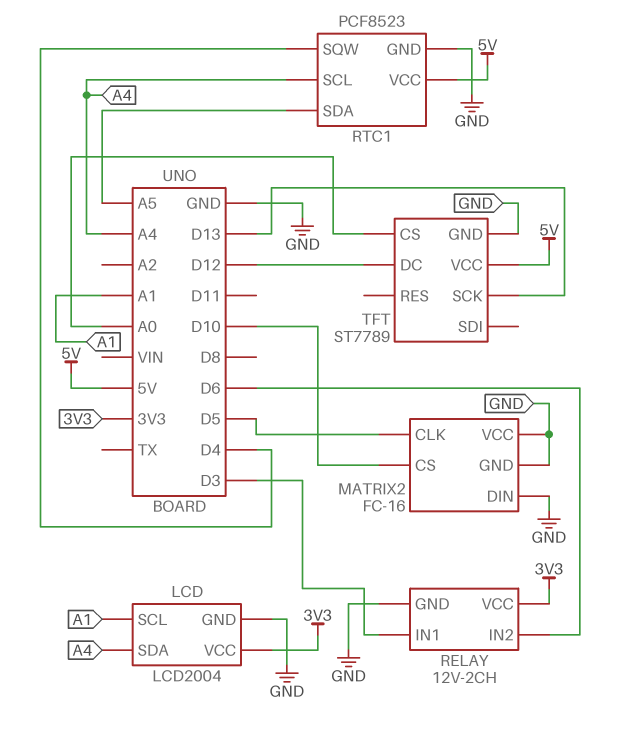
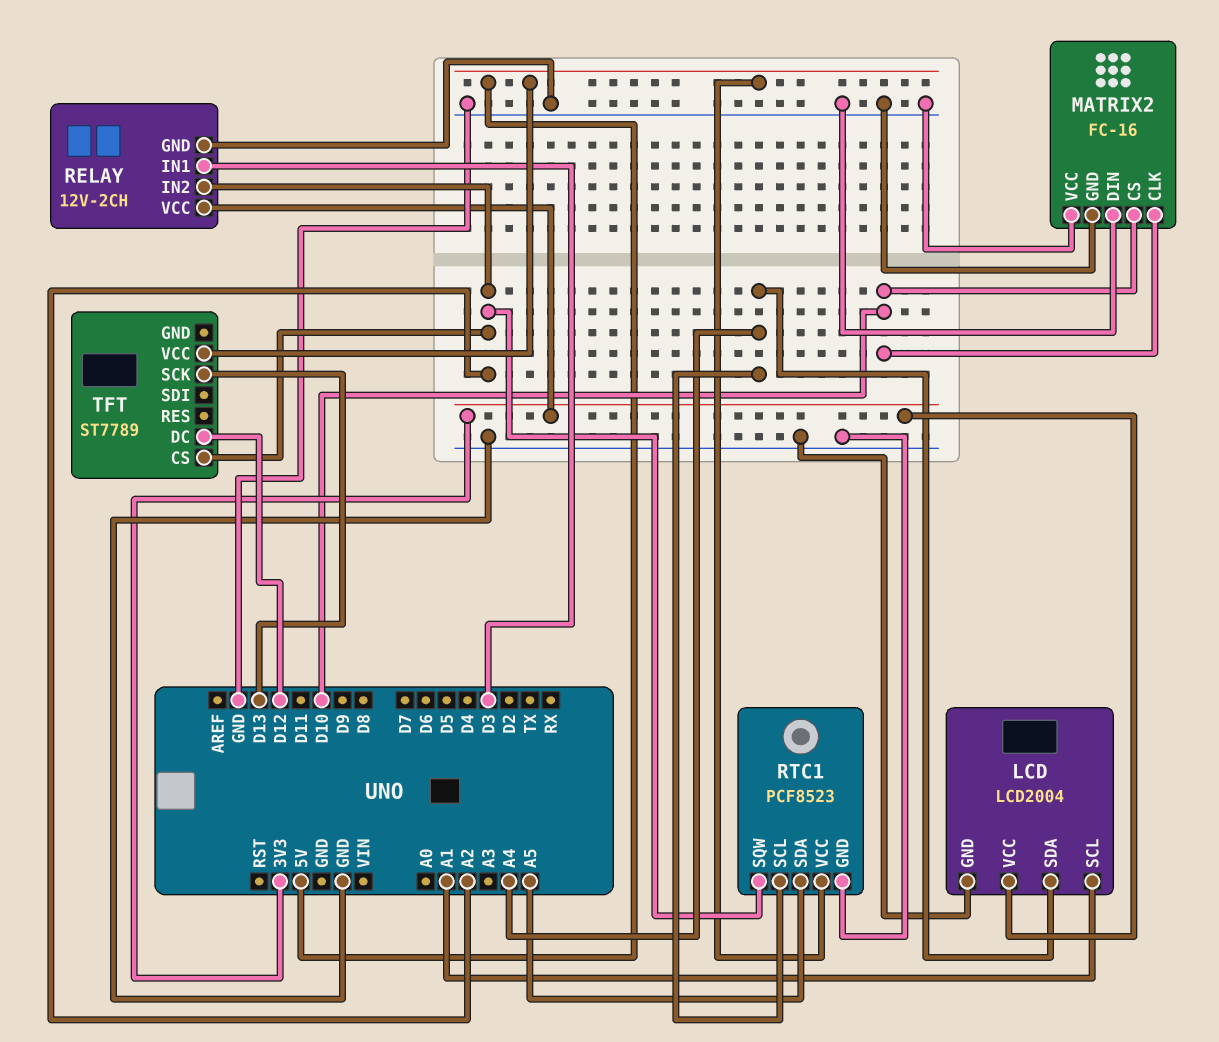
MATRIX2 pin CLK: D5 -> D10
RELAY pin IN2: D6 -> A2
RTC1 pin SQW: D4 -> A2
TFT pin CS: A0 -> A2
TFT pin GND: GND -> none

